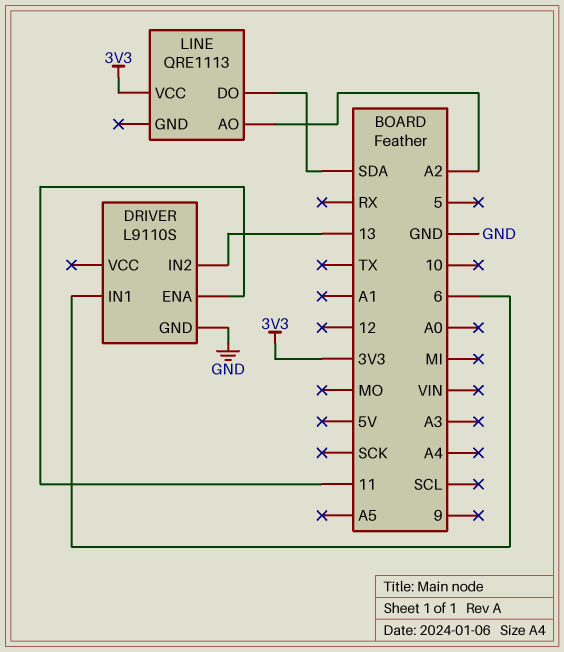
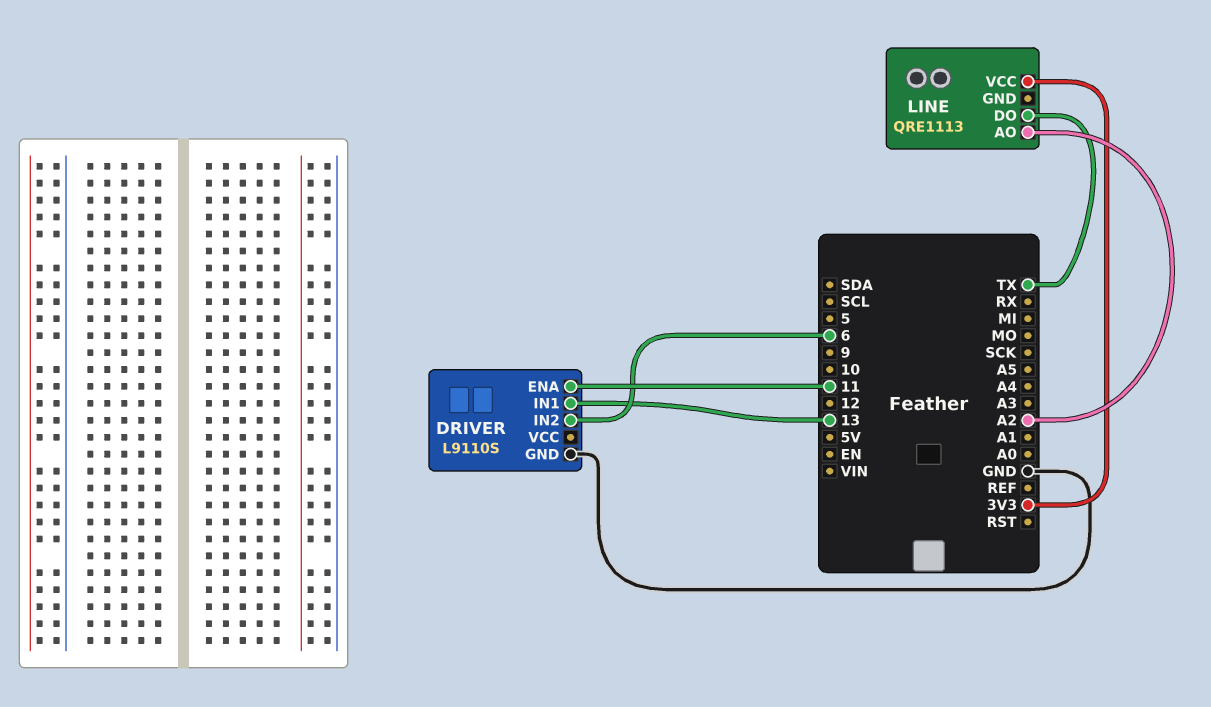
DRIVER pin IN1: 6 -> 13
DRIVER pin IN2: 13 -> 6
LINE pin DO: SDA -> TX

